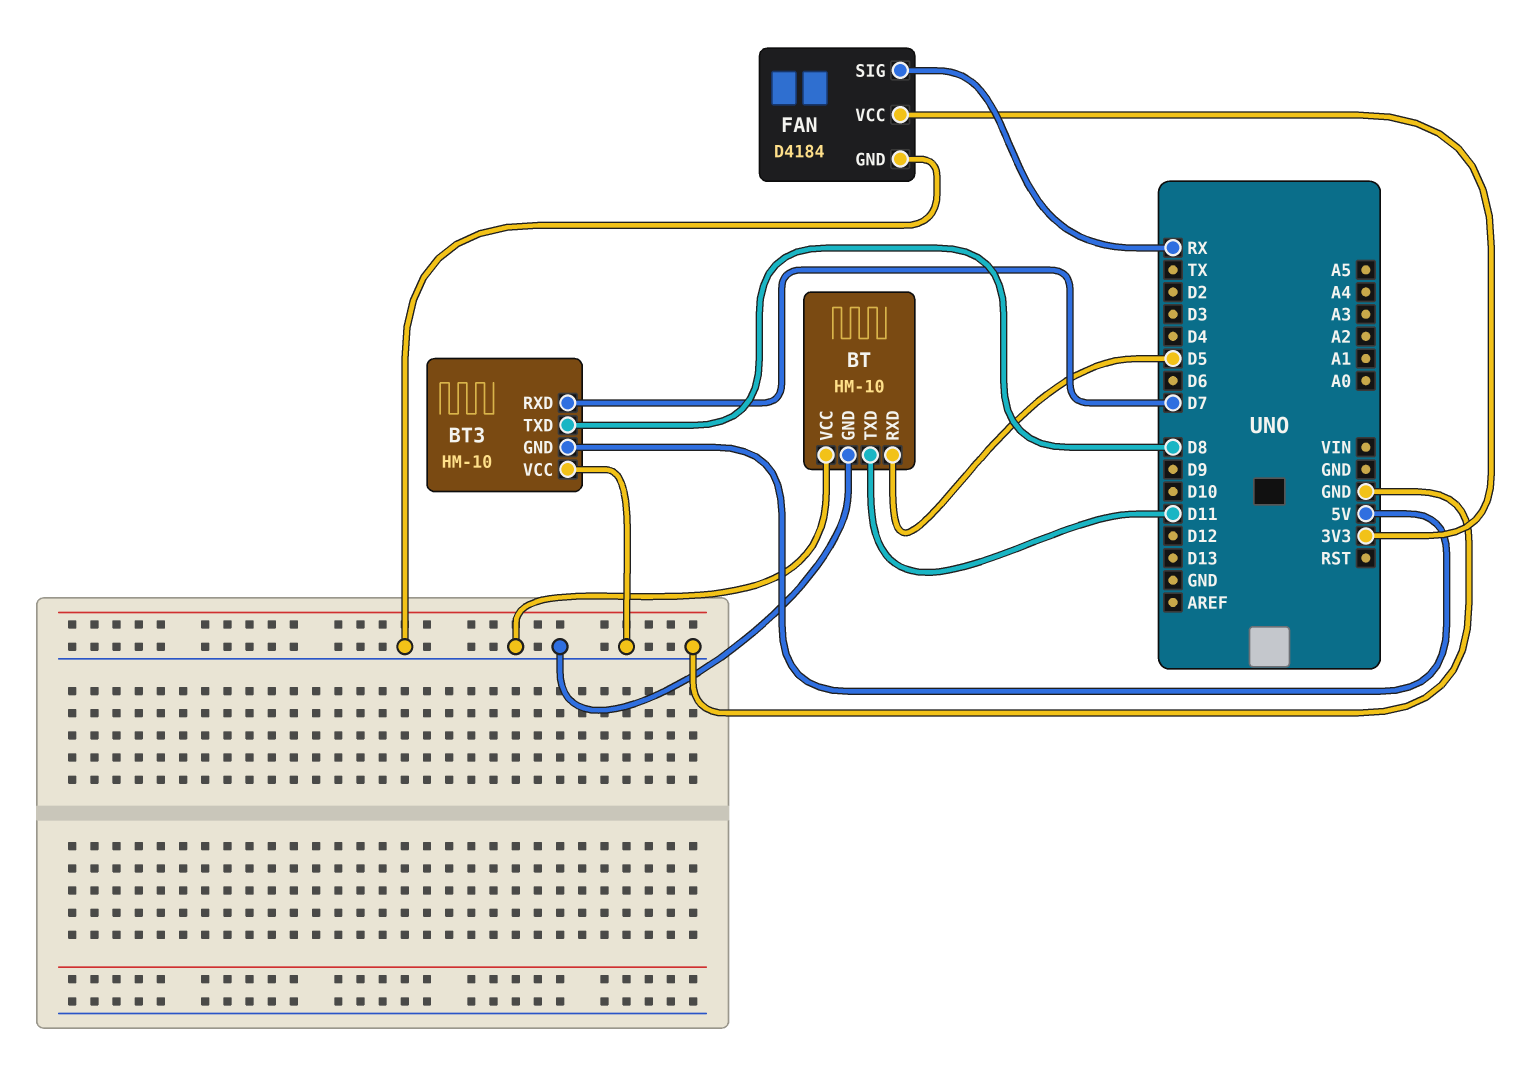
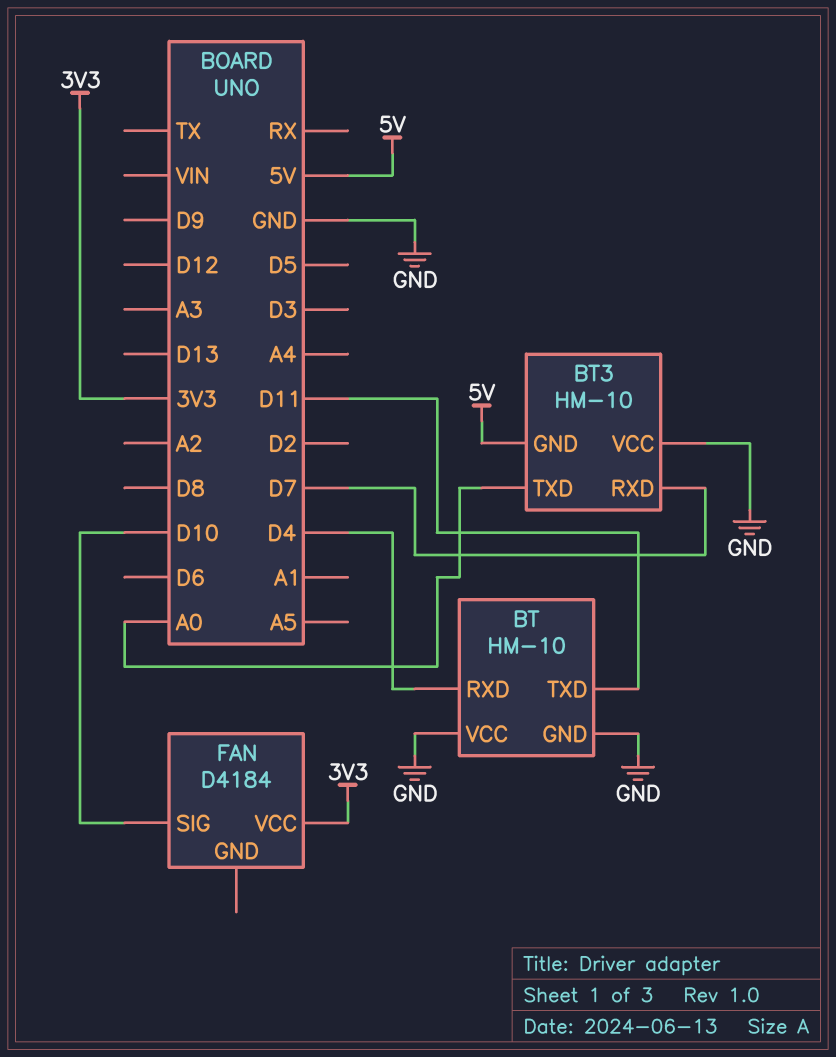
BT pin RXD: D5 -> D4
BT3 pin TXD: D8 -> A0
FAN pin GND: GND -> none
FAN pin SIG: RX -> D10

